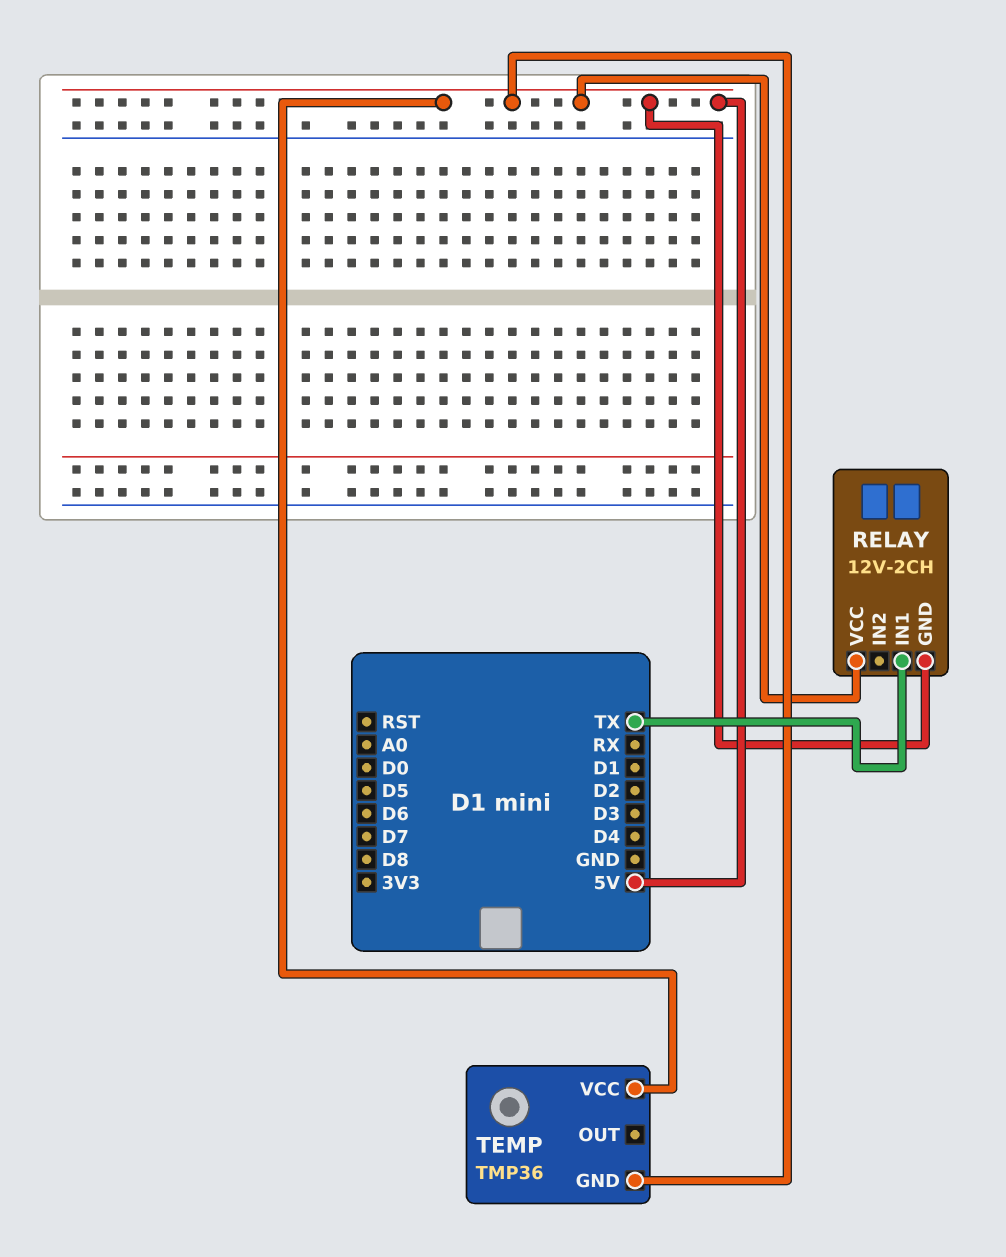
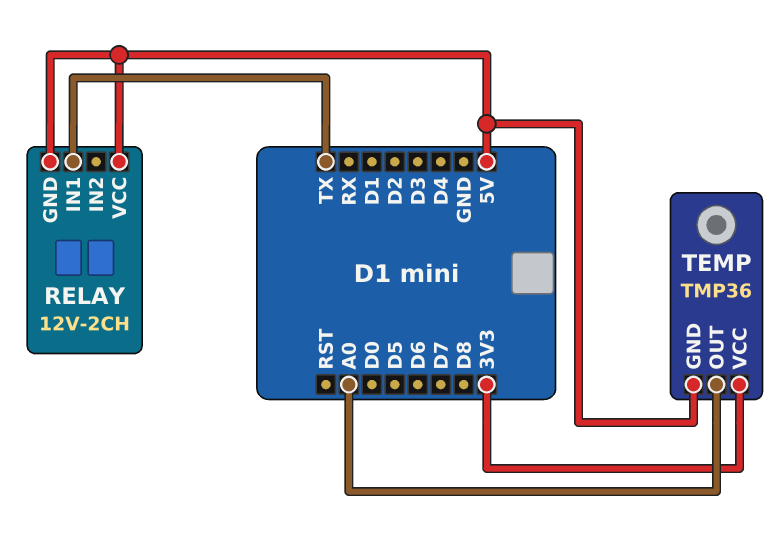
TEMP pin OUT: none -> A0
TEMP pin VCC: 5V -> 3V3

